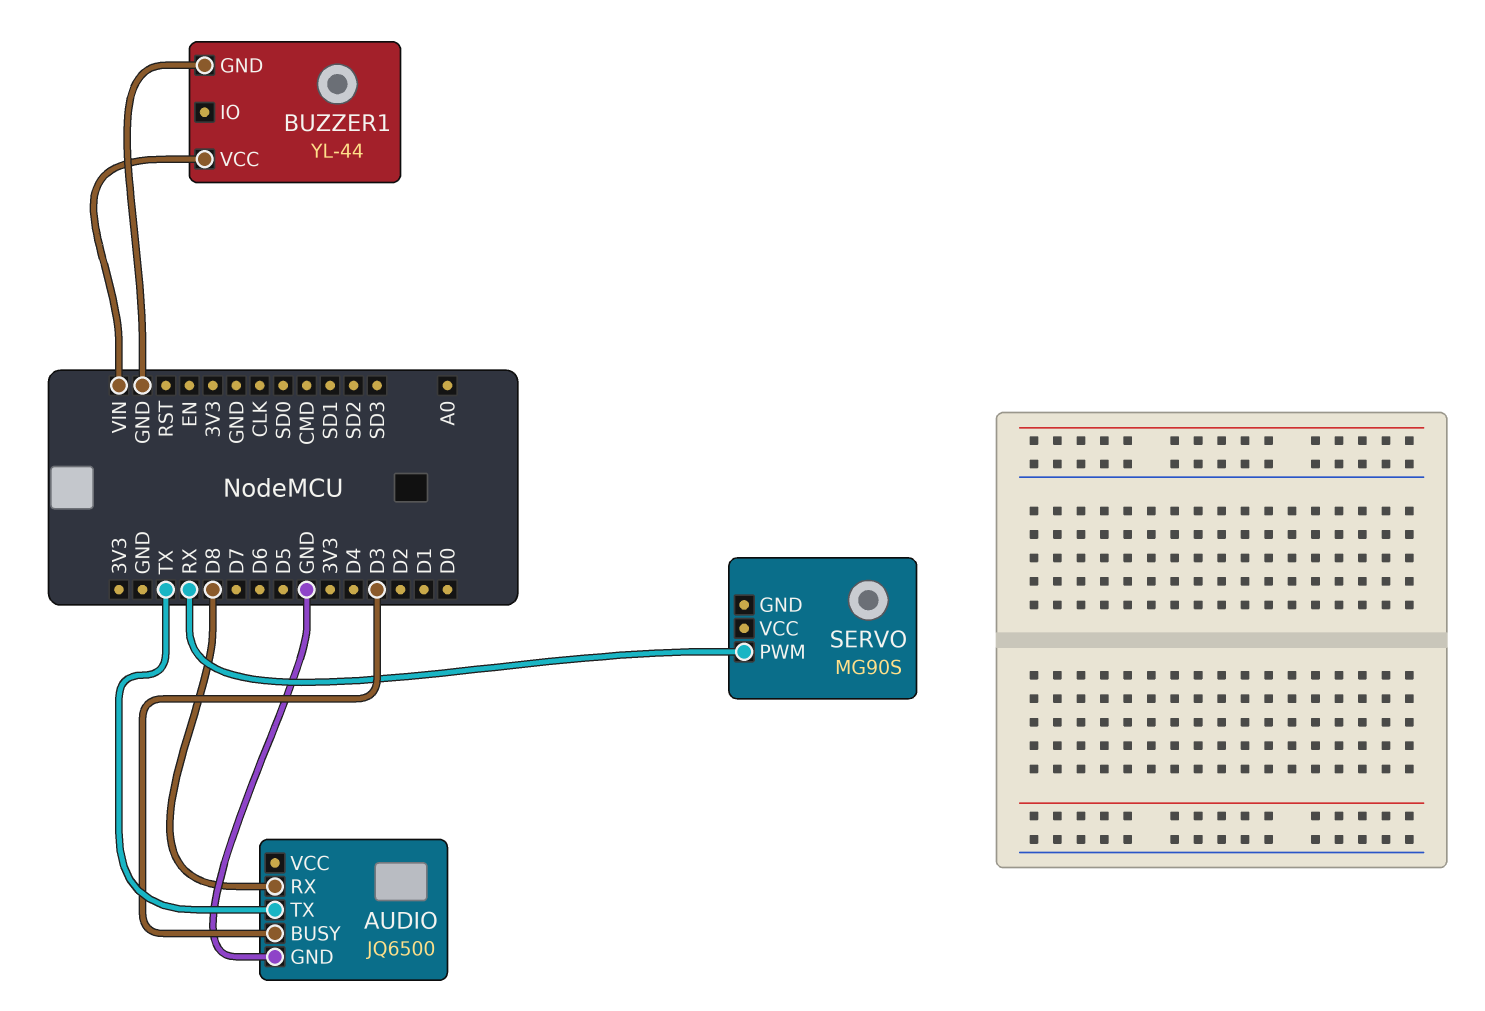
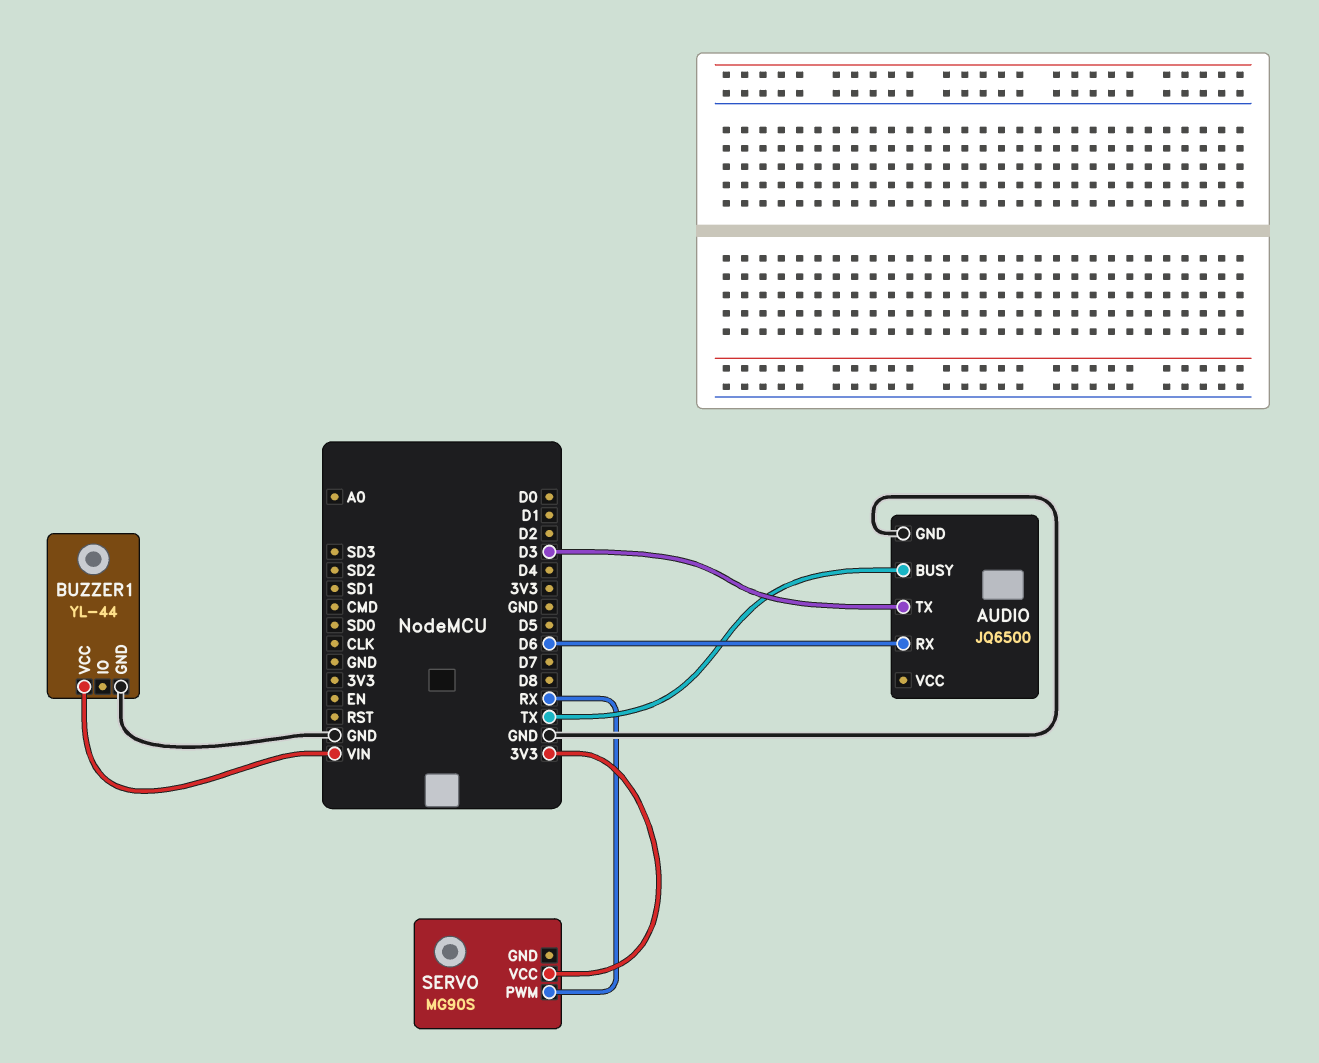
AUDIO pin BUSY: D3 -> TX
AUDIO pin RX: D8 -> D6
AUDIO pin TX: TX -> D3
SERVO pin VCC: none -> 3V3

